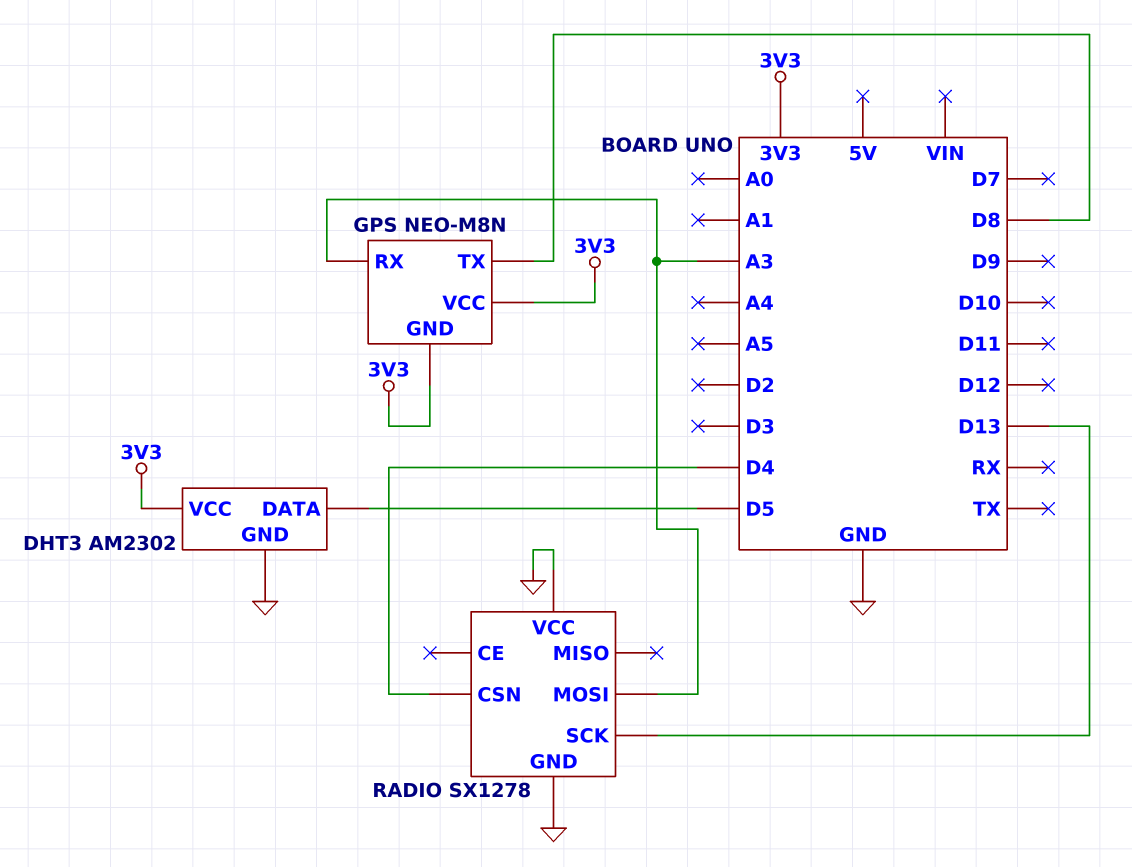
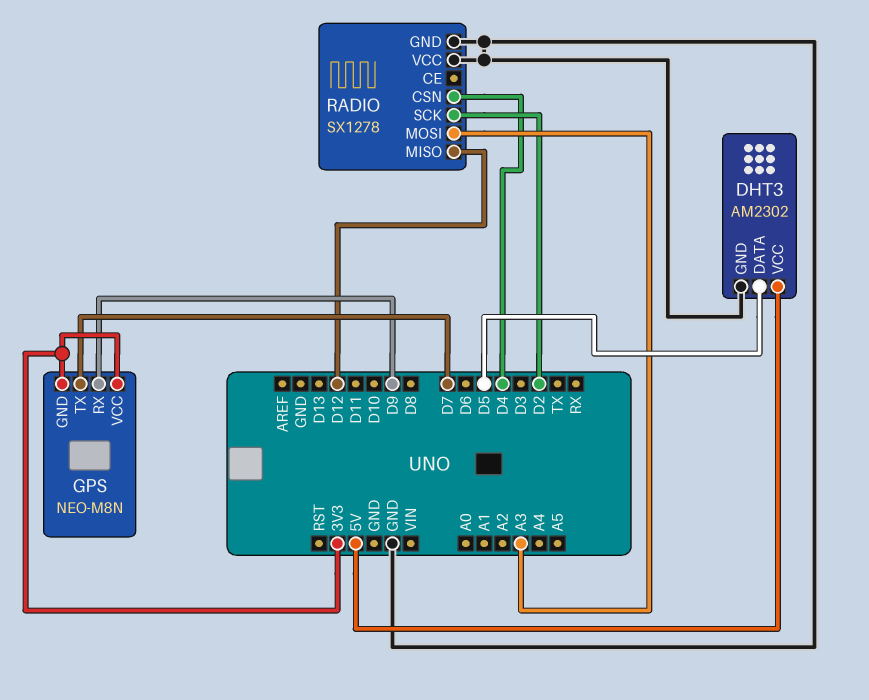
DHT3 pin VCC: 3V3 -> 5V
GPS pin RX: A3 -> D9
GPS pin TX: D8 -> D7
RADIO pin MISO: none -> D12
RADIO pin SCK: D13 -> D2

